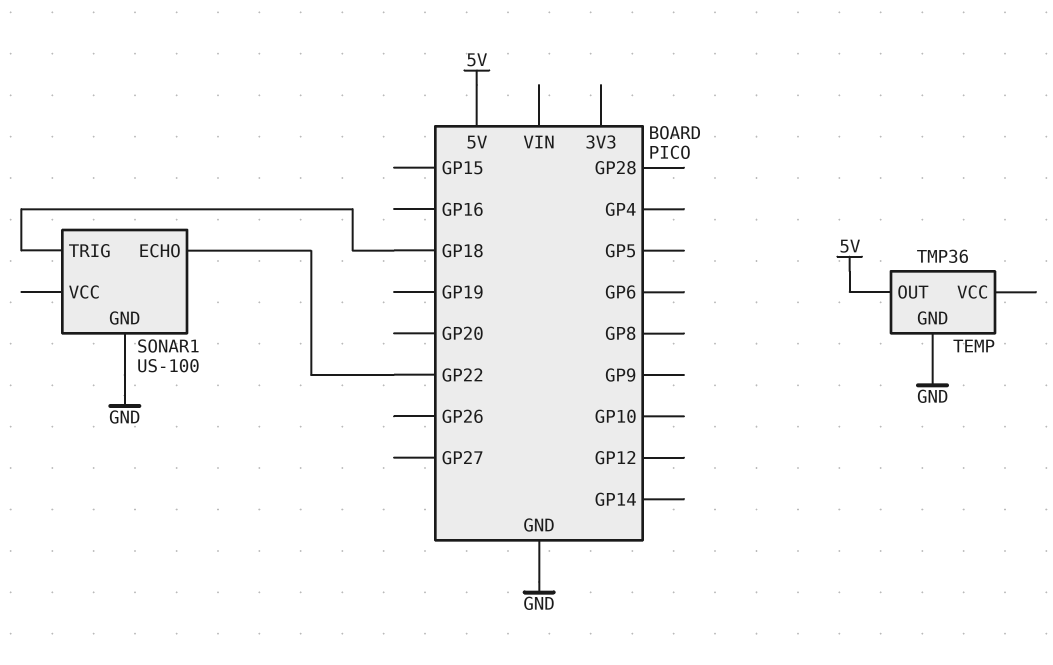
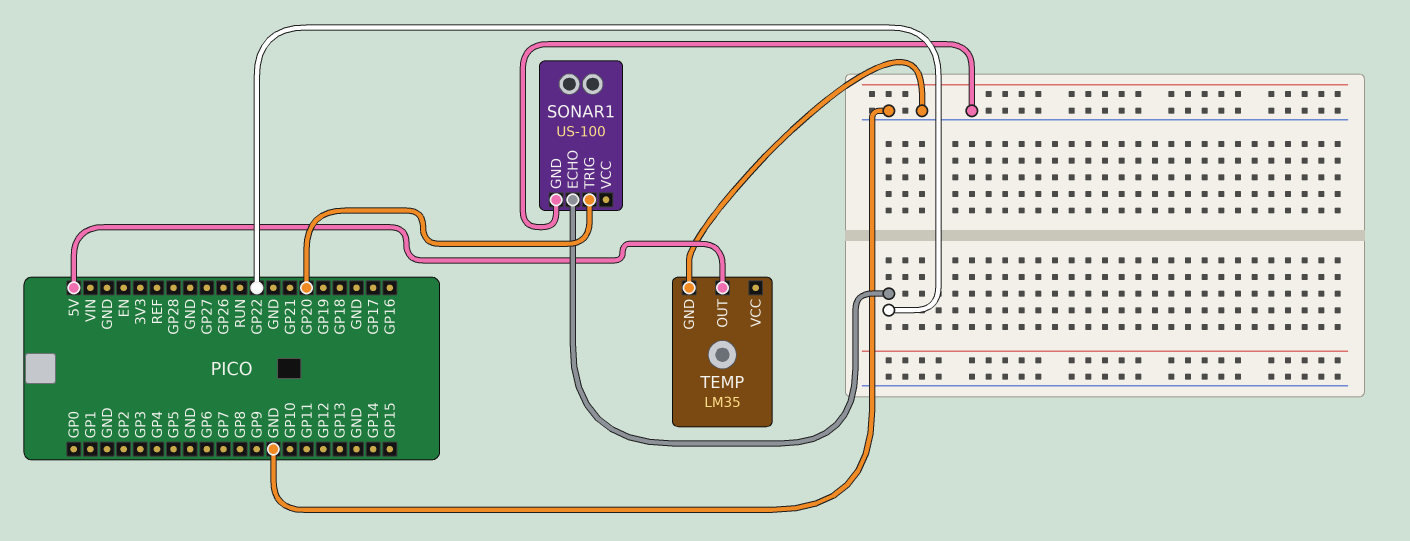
SONAR1 pin TRIG: GP18 -> GP20
TEMP: TMP36 -> LM35

